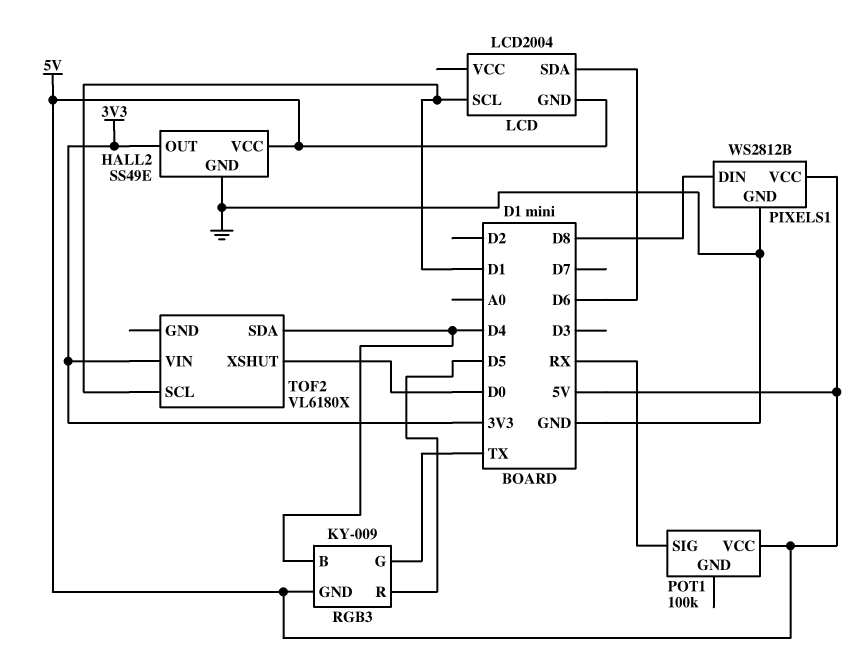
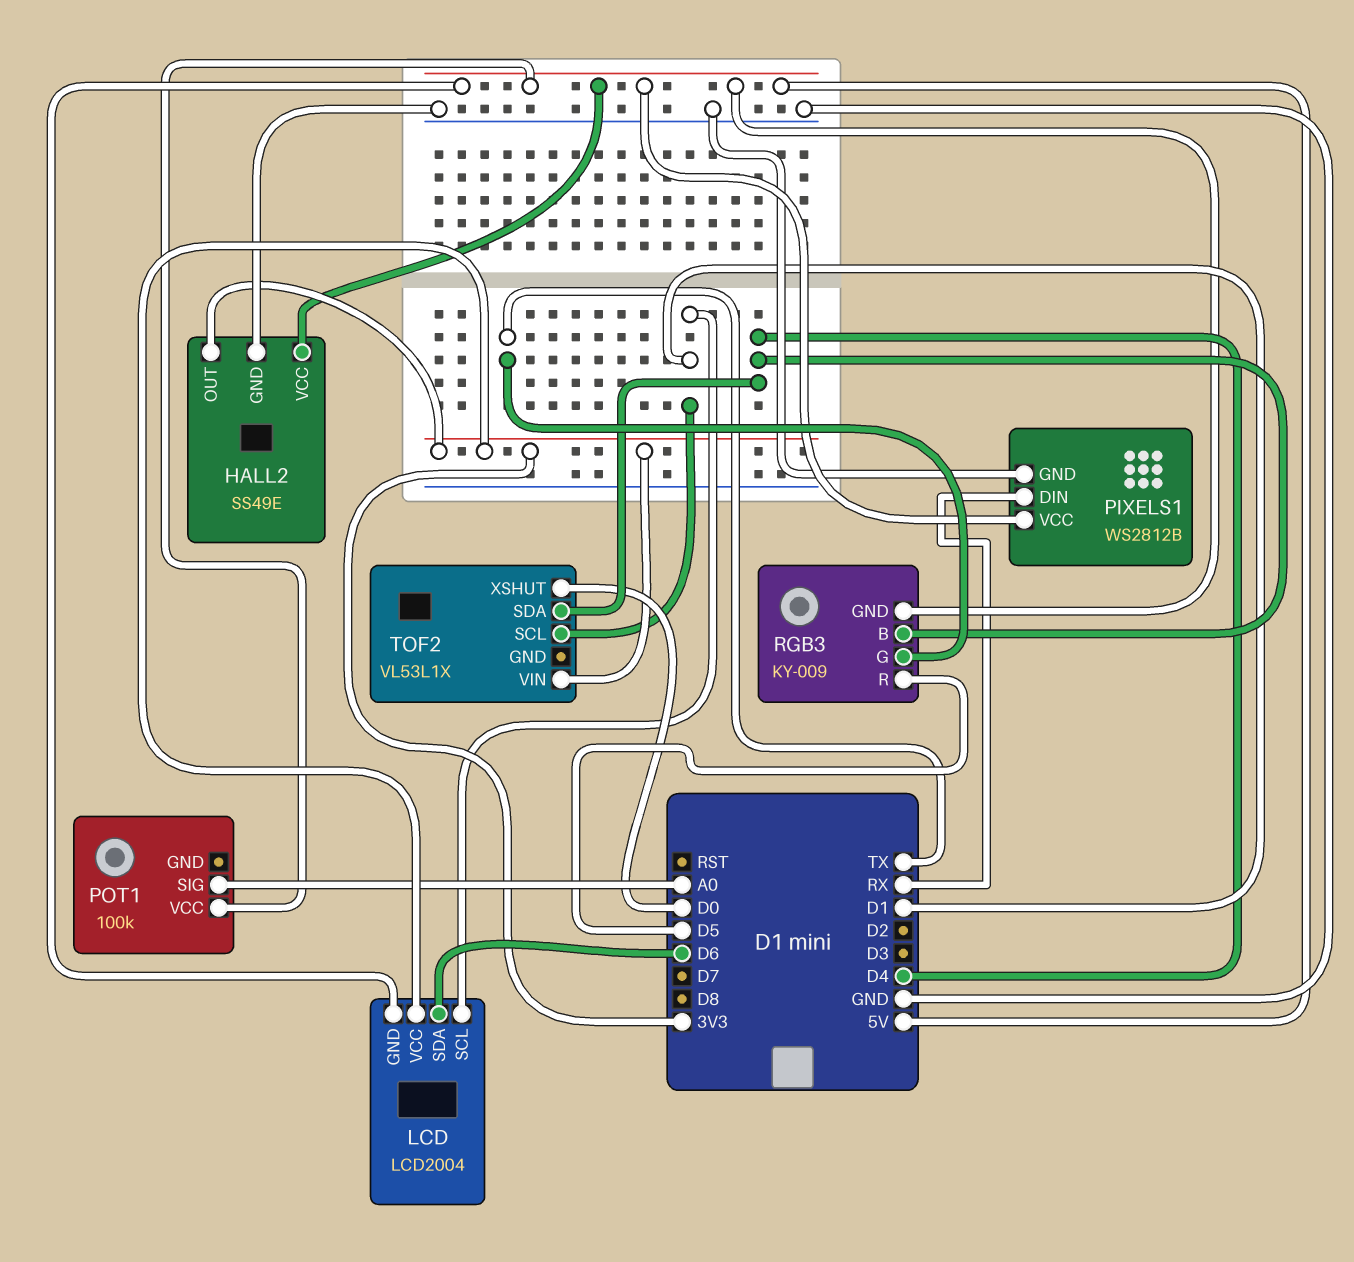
LCD pin VCC: none -> 3V3
PIXELS1 pin DIN: D8 -> RX
POT1 pin SIG: RX -> A0
TOF2: VL6180X -> VL53L1X

